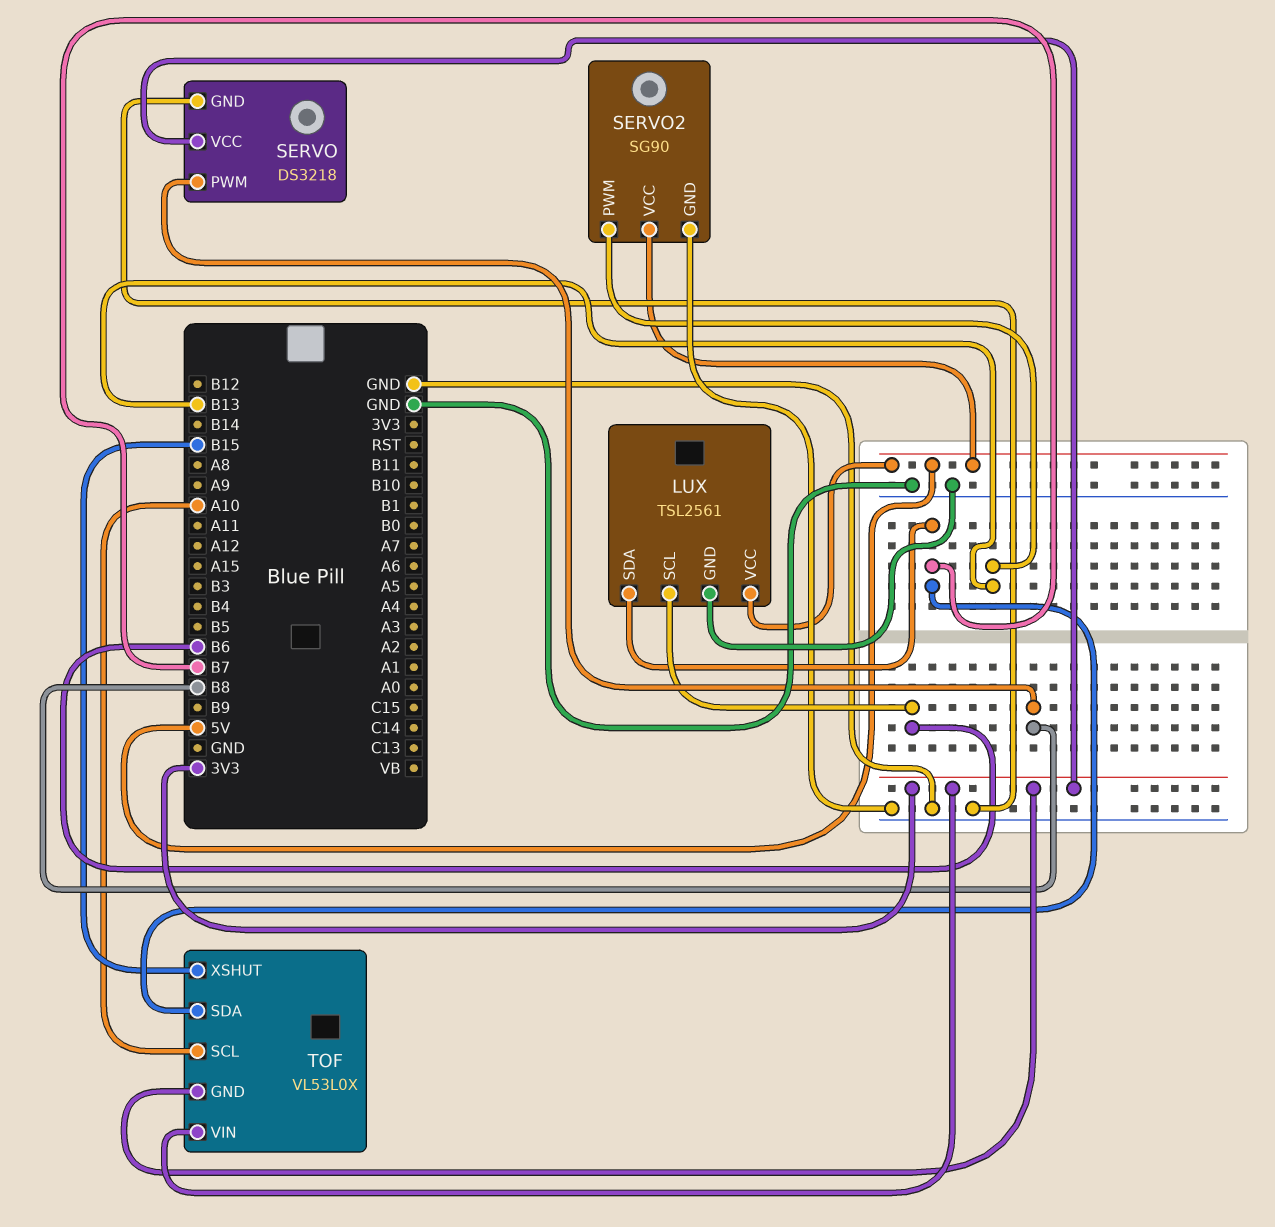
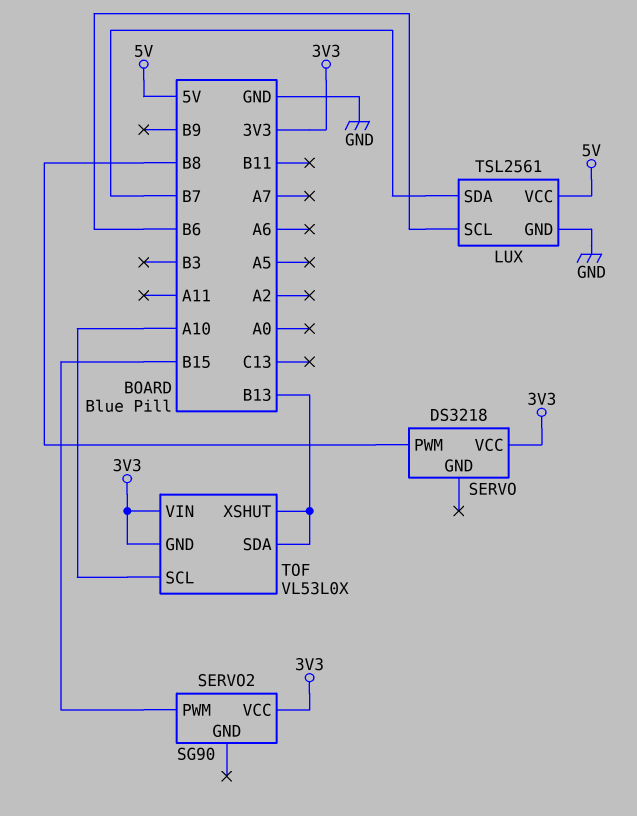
SERVO pin GND: GND -> none
SERVO2 pin GND: GND -> none
SERVO2 pin PWM: B13 -> B15
SERVO2 pin VCC: 5V -> 3V3
TOF pin SDA: B7 -> B13
TOF pin XSHUT: B15 -> B13

